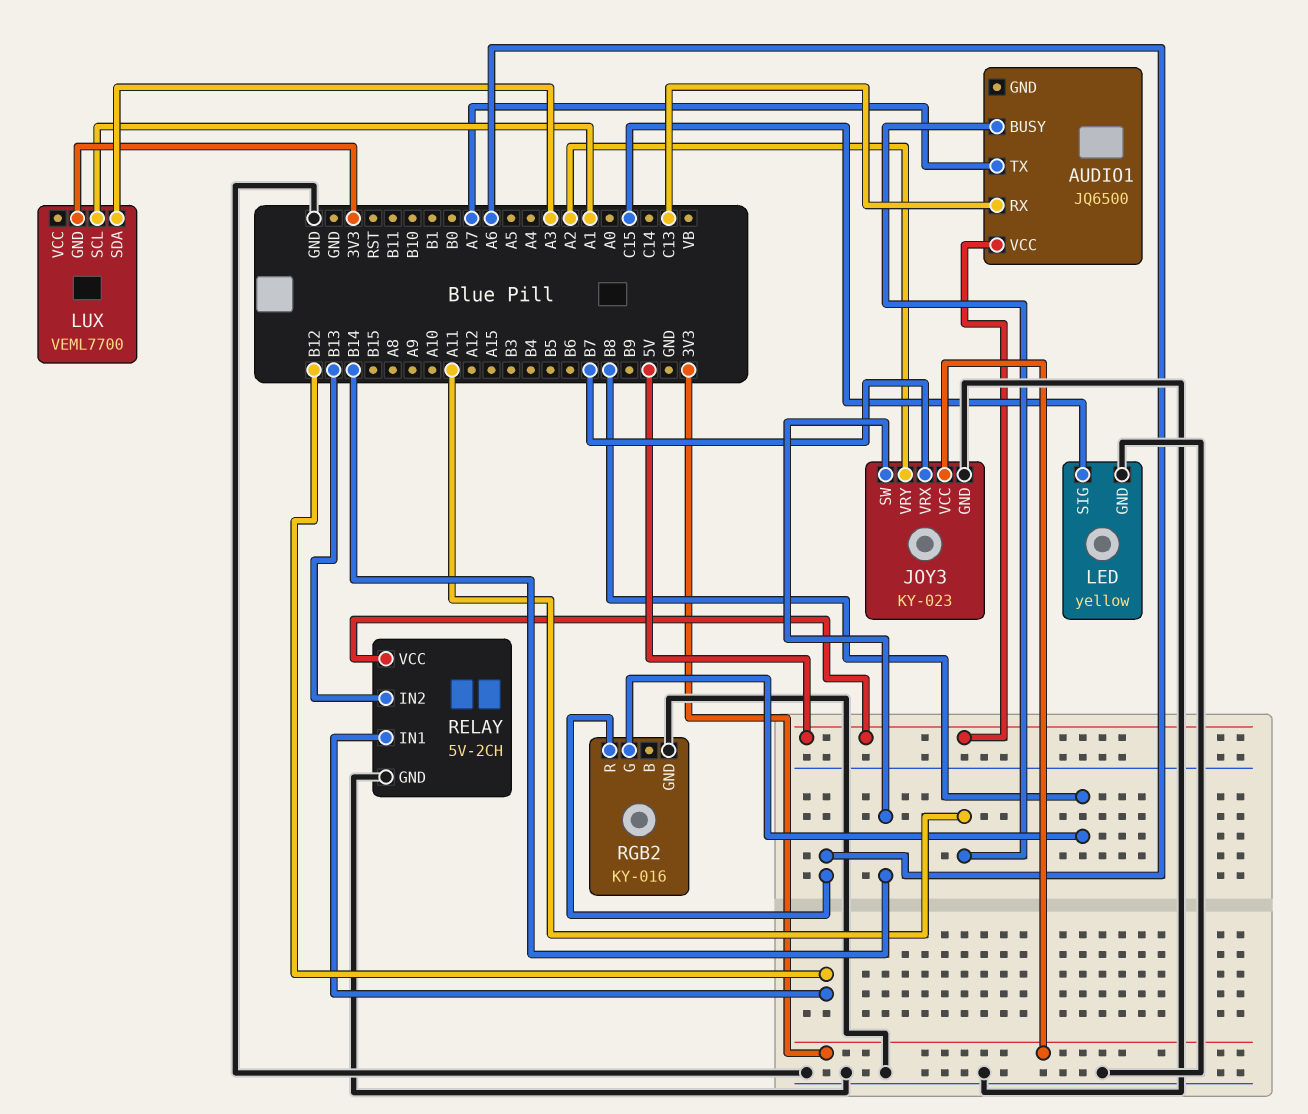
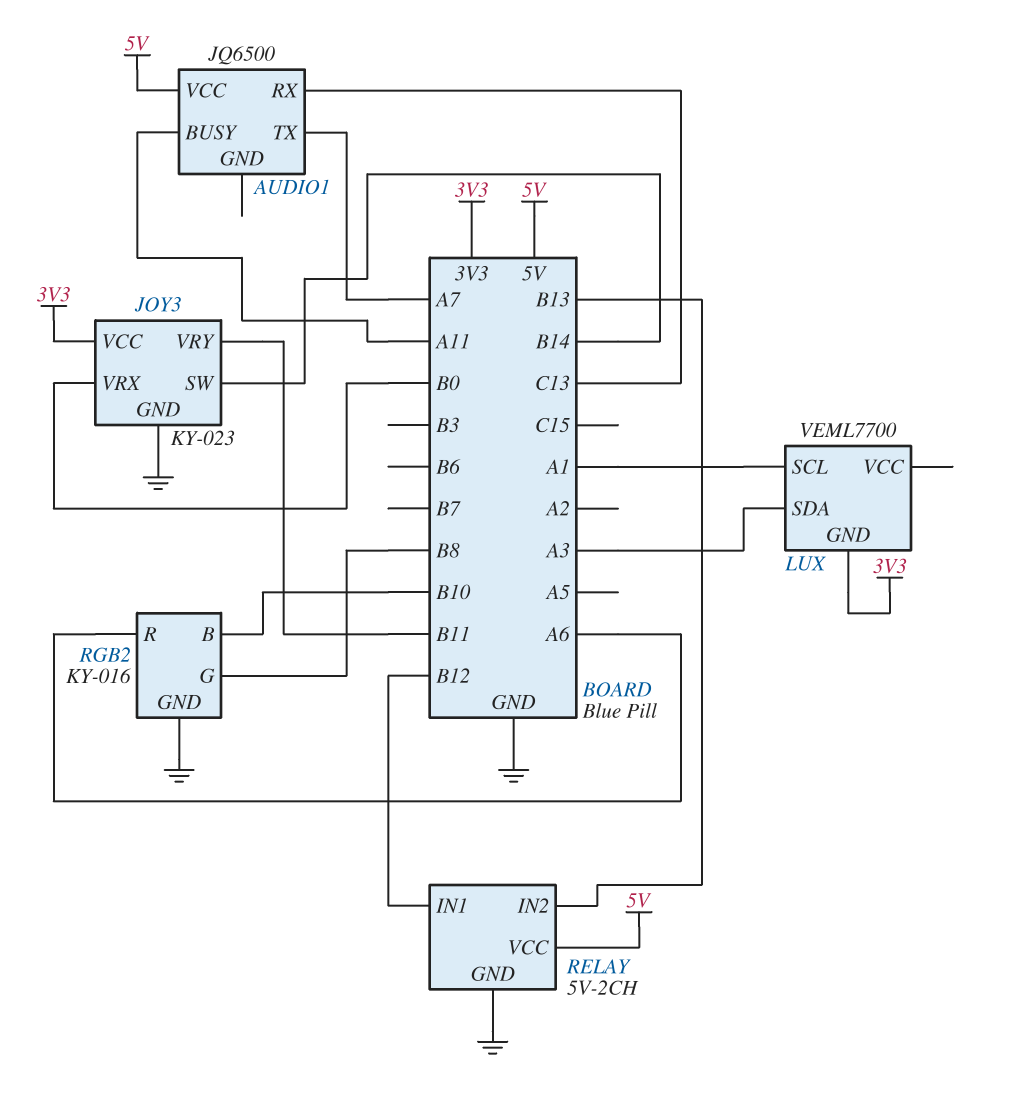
JOY3 pin VRX: B7 -> B0
JOY3 pin VRY: A2 -> B11
LED: yellow -> none
LED pin GND: GND -> none
LED pin SIG: C15 -> none
RGB2 pin B: none -> B10

